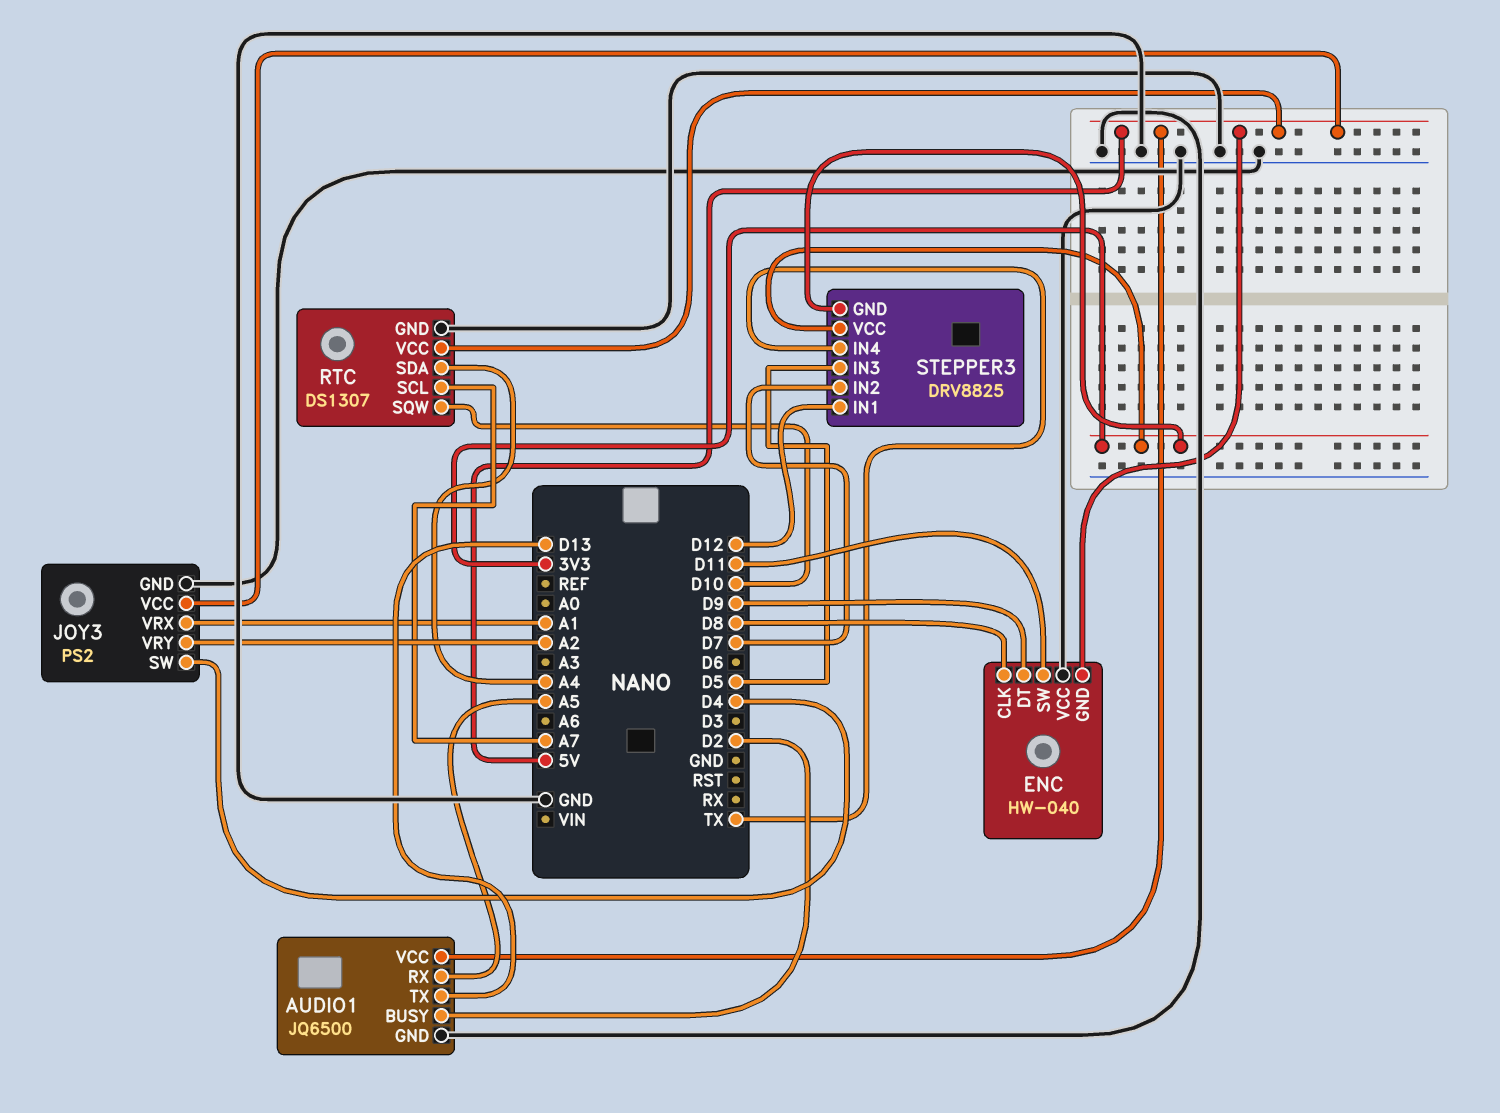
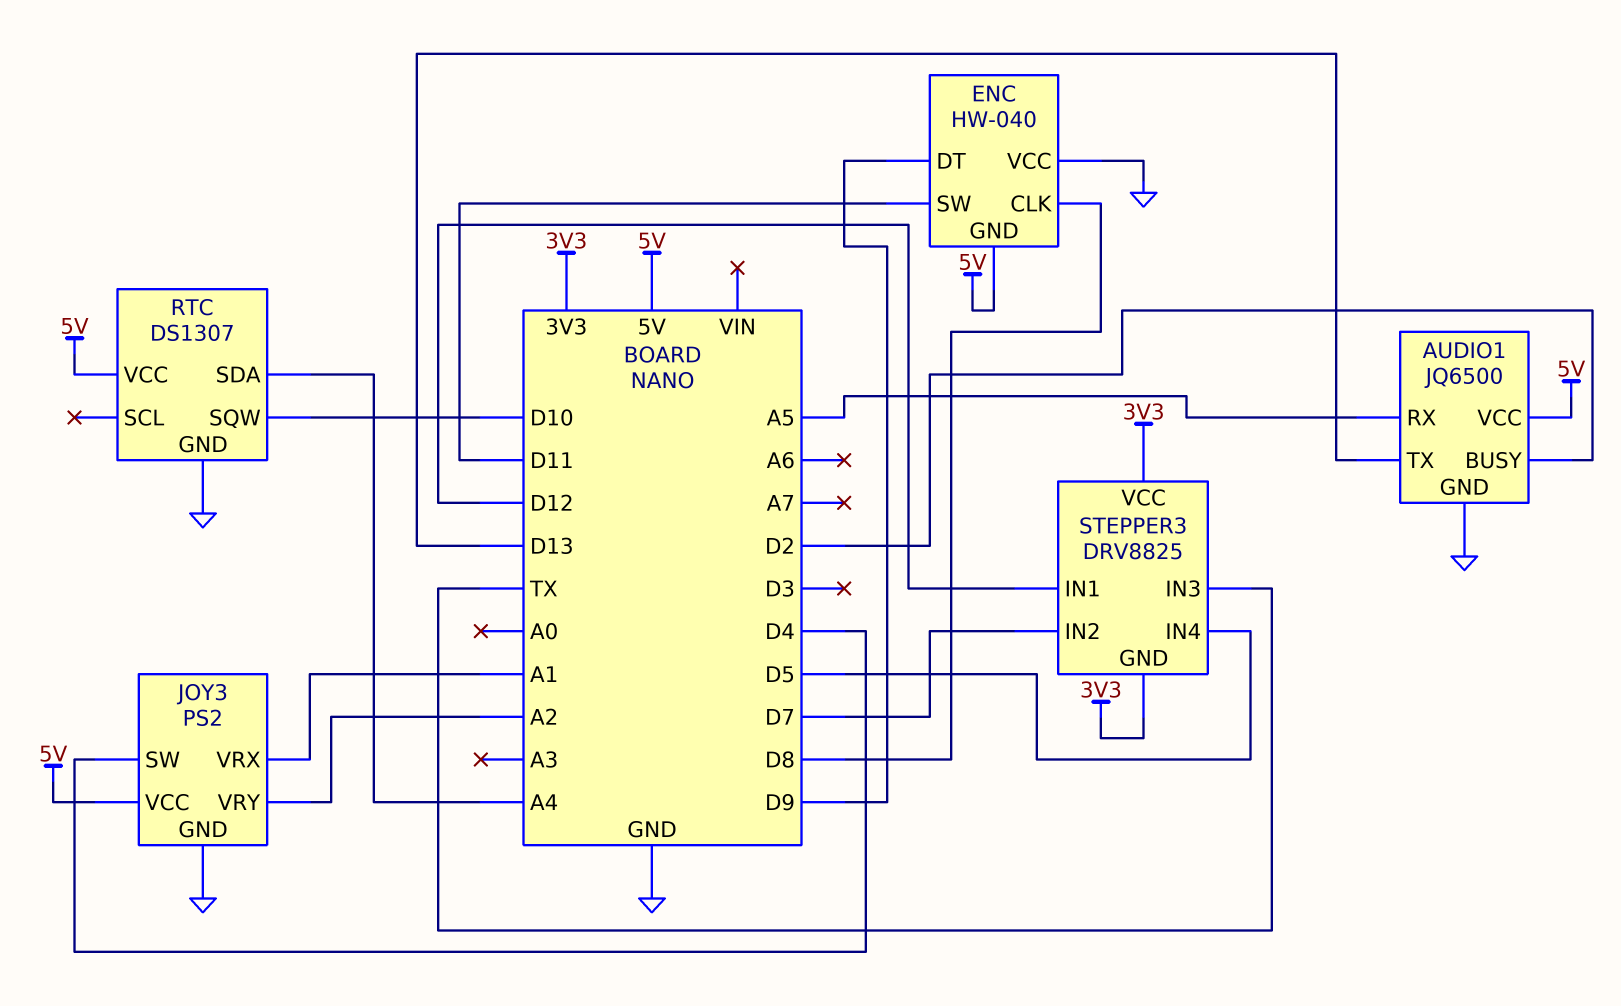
RTC pin SCL: A7 -> none
STEPPER3 pin IN3: D5 -> TX
STEPPER3 pin IN4: TX -> D5

